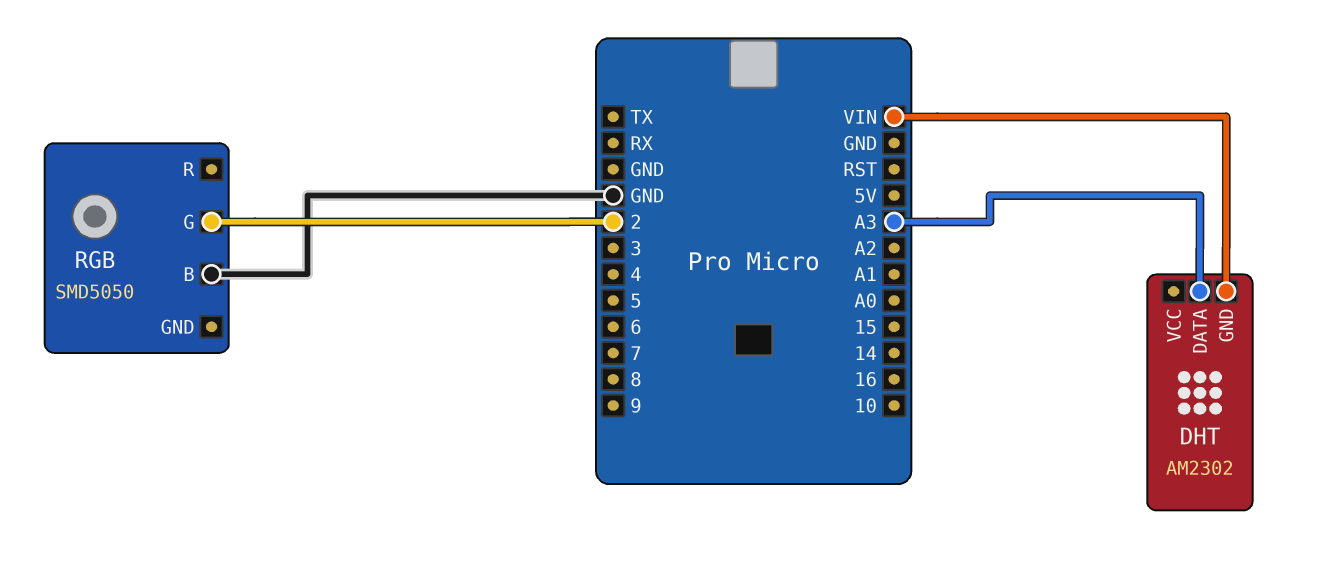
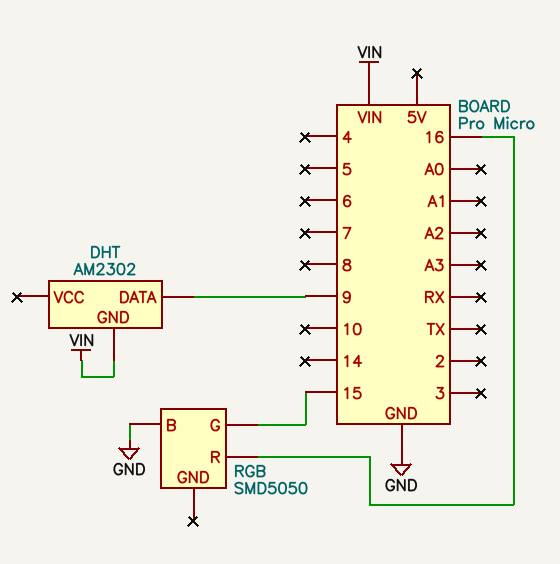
DHT pin DATA: A3 -> 9
RGB pin G: 2 -> 15
RGB pin R: none -> 16

